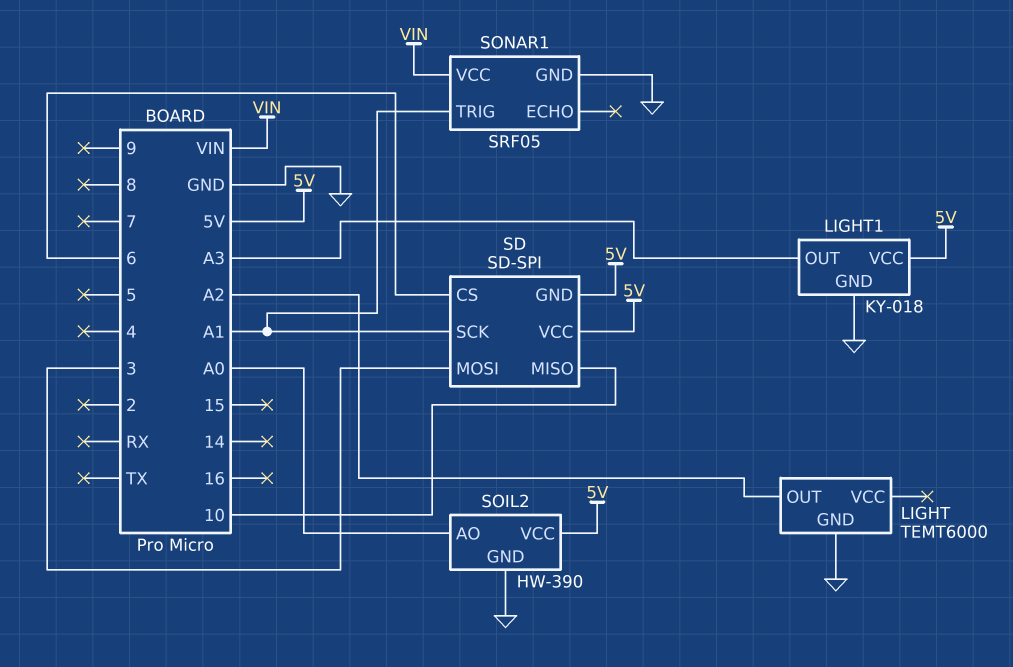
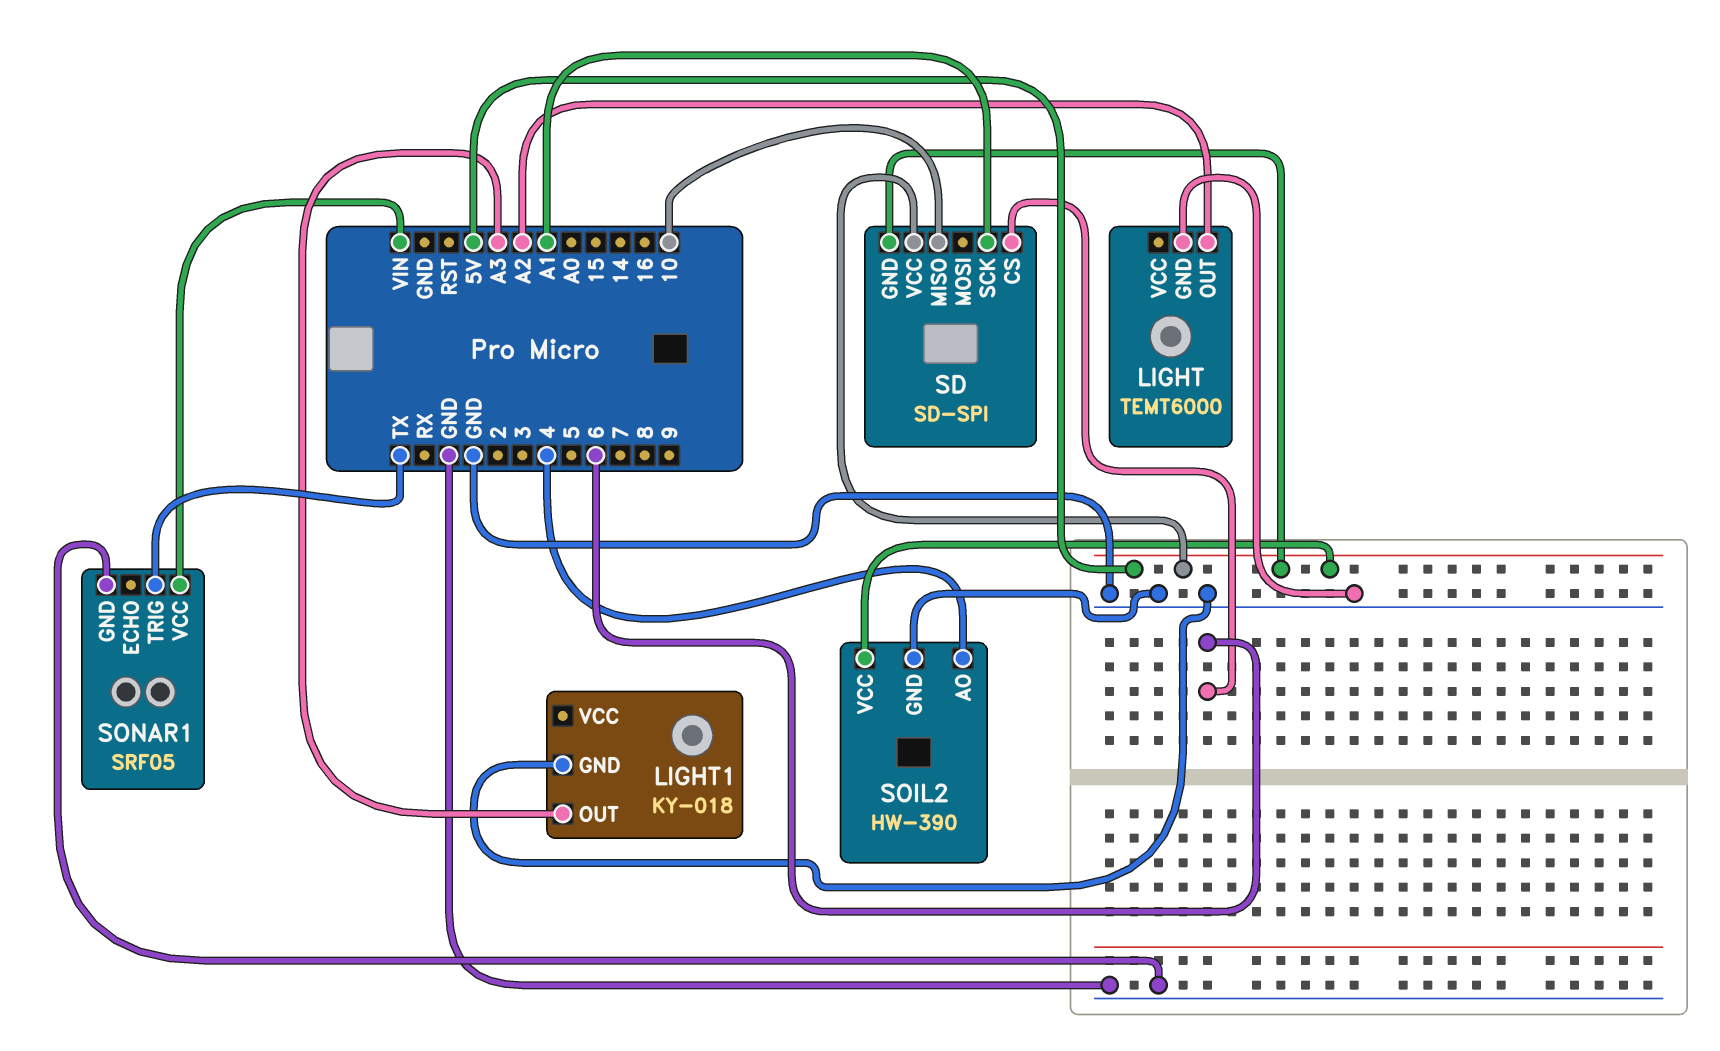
LIGHT1 pin VCC: 5V -> none
SD pin MOSI: 3 -> none
SOIL2 pin AO: A0 -> 4
SONAR1 pin TRIG: A1 -> TX

